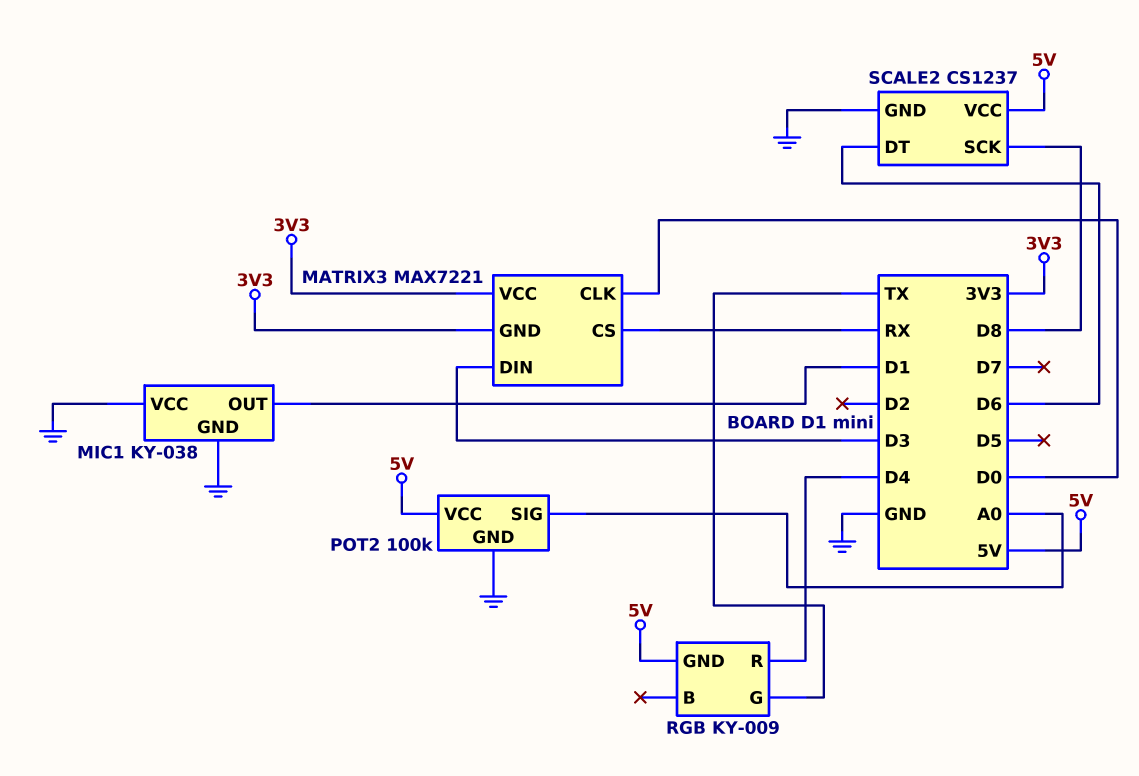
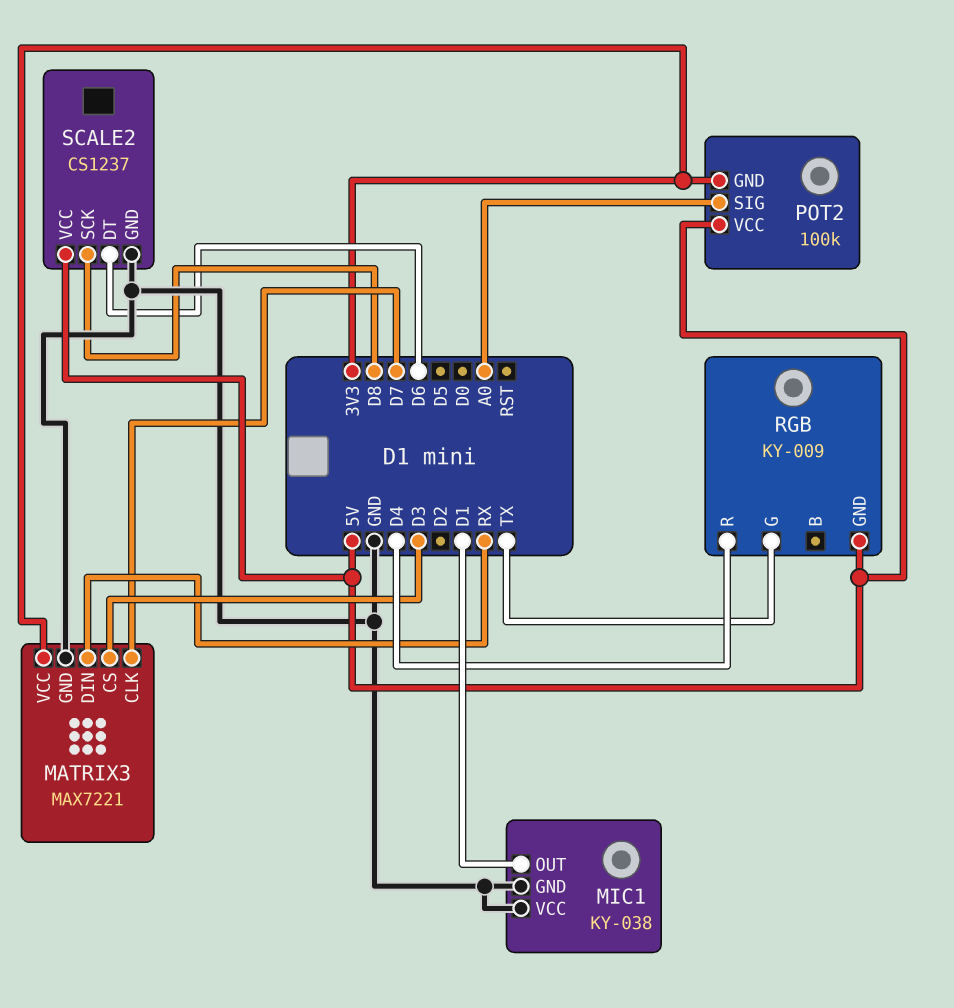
MATRIX3 pin CLK: D0 -> D7
MATRIX3 pin CS: RX -> D3
MATRIX3 pin DIN: D3 -> RX
MATRIX3 pin GND: 3V3 -> GND
POT2 pin GND: GND -> 3V3

